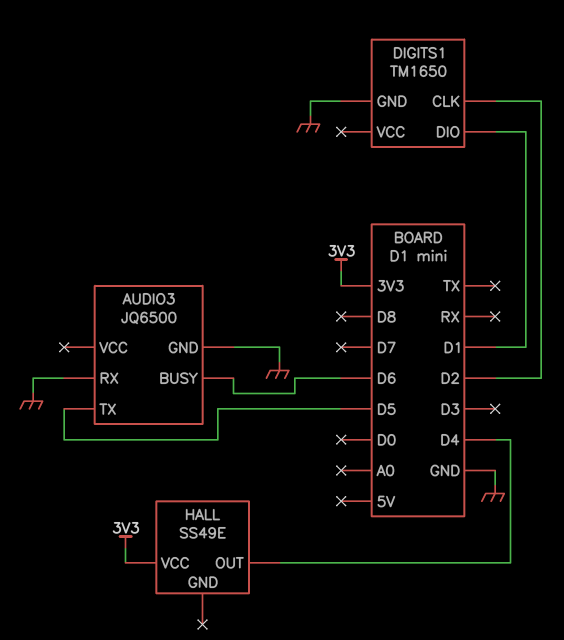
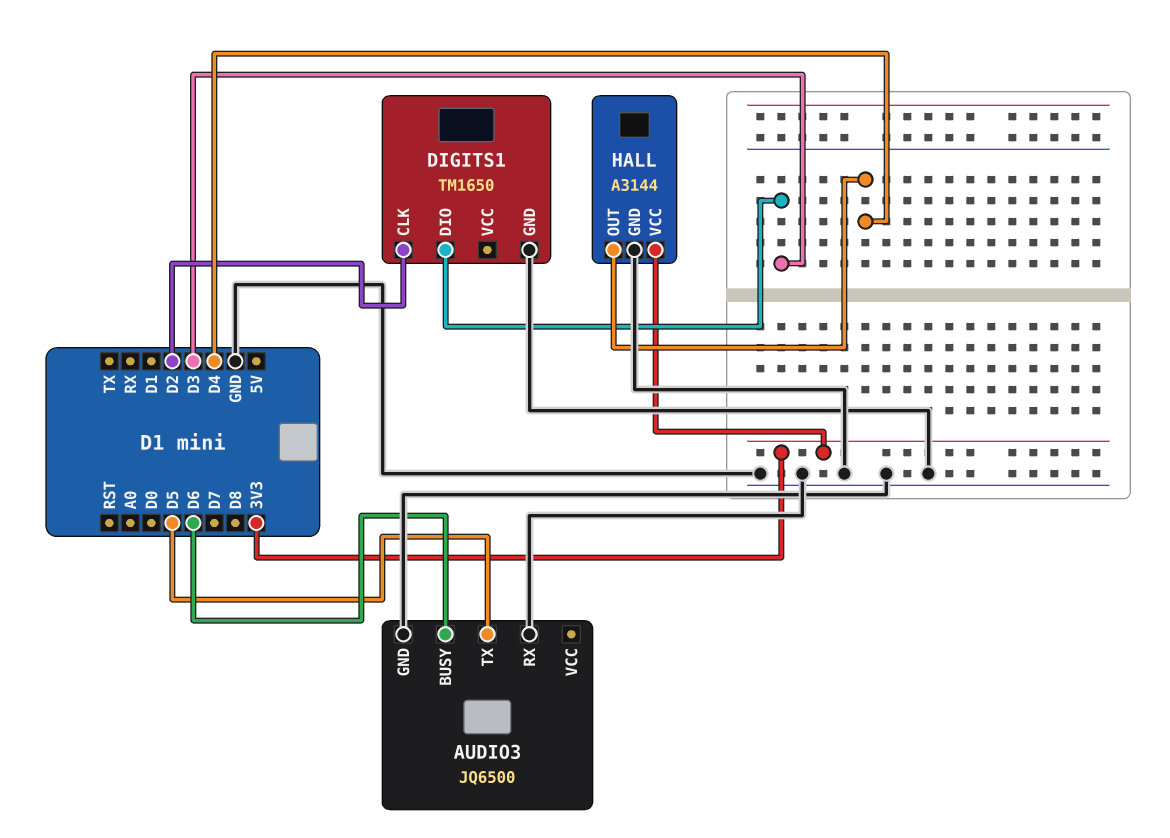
DIGITS1 pin DIO: D1 -> D3
HALL: SS49E -> A3144
HALL pin GND: none -> GND

